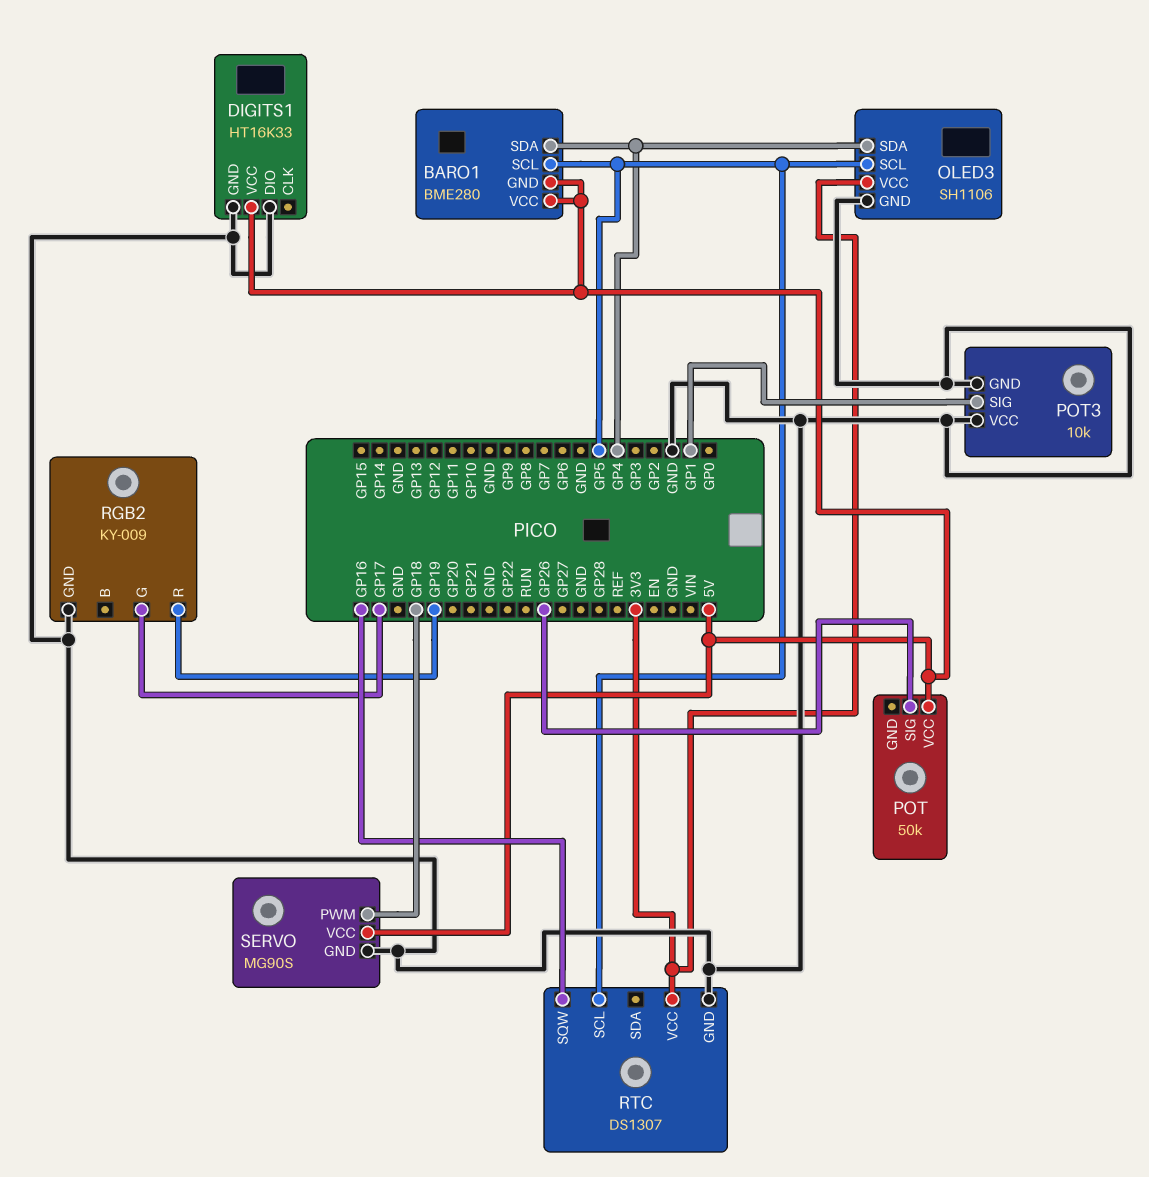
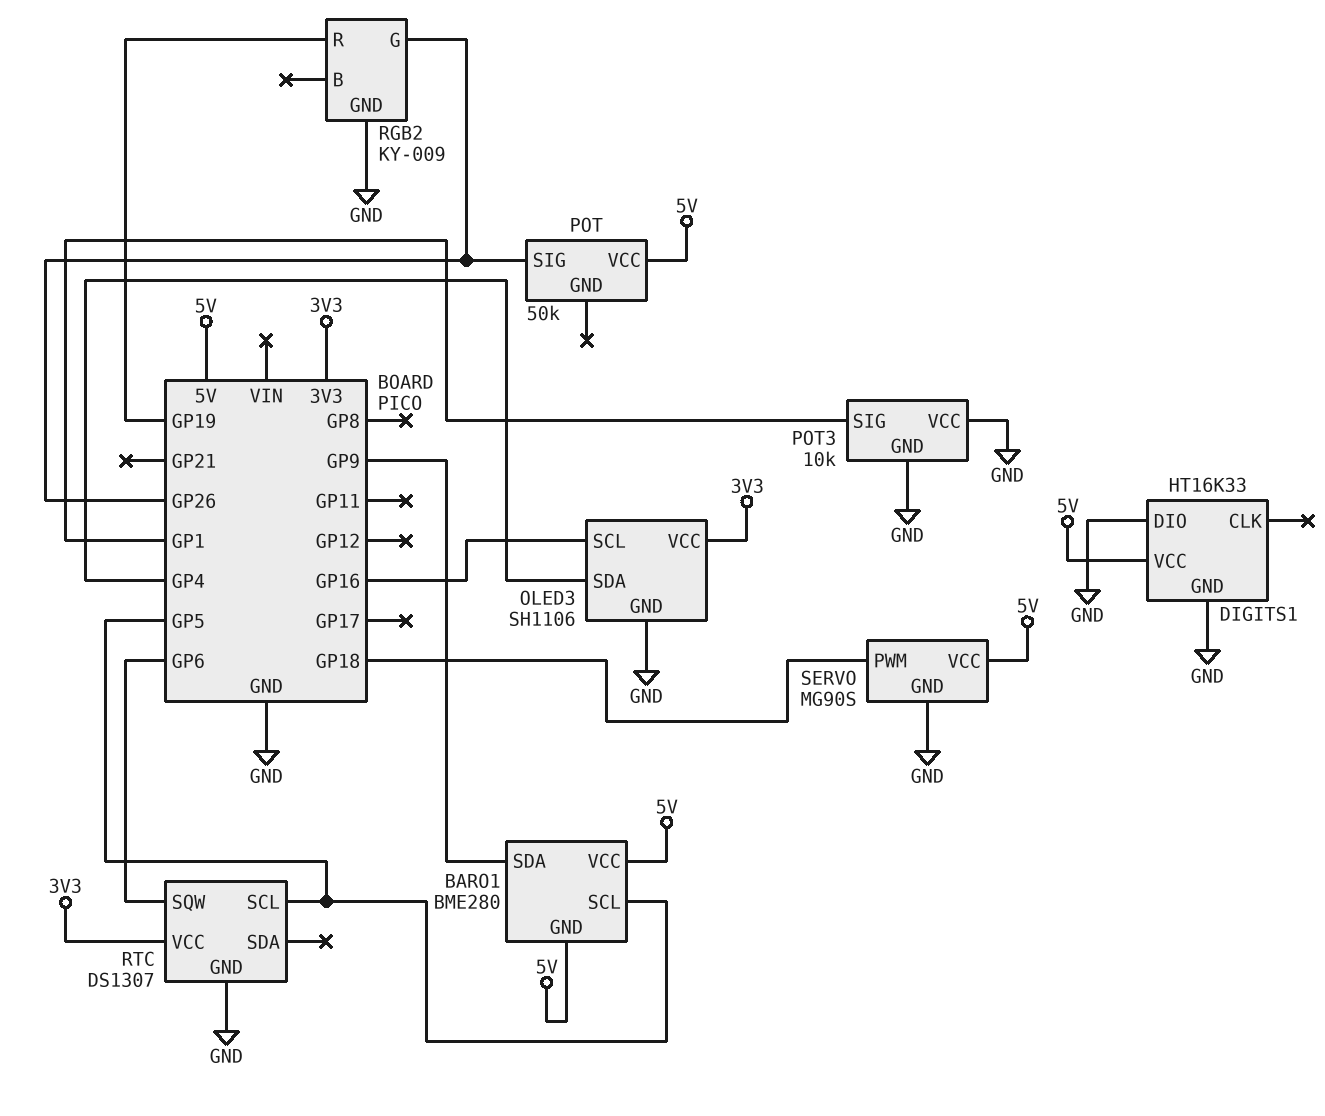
BARO1 pin SDA: GP4 -> GP9
OLED3 pin SCL: GP5 -> GP16
RGB2 pin G: GP17 -> GP26
RTC pin SQW: GP16 -> GP6

